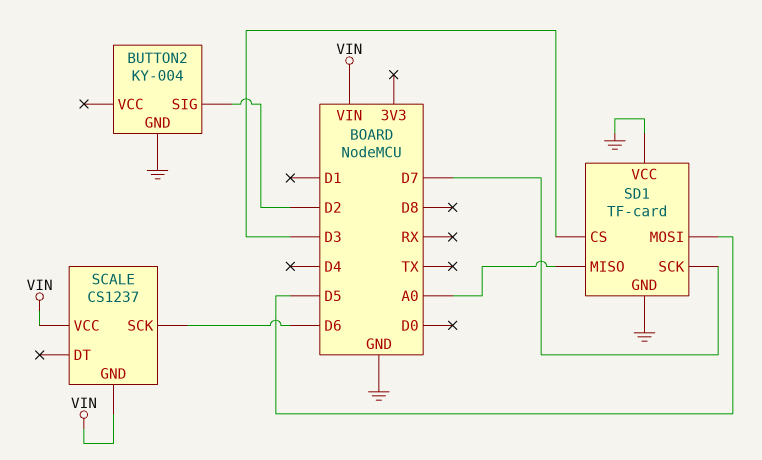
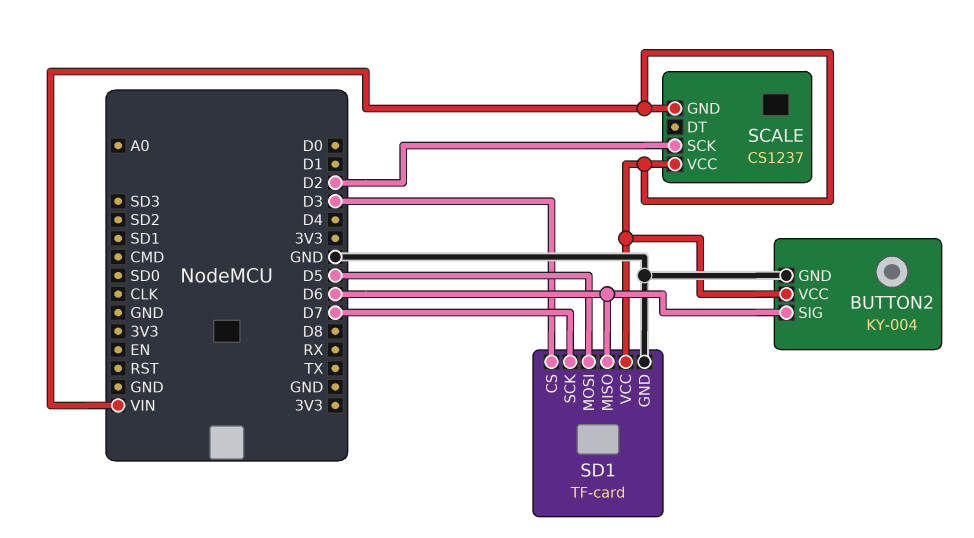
BUTTON2 pin SIG: D2 -> D6
BUTTON2 pin VCC: none -> VIN
SCALE pin SCK: D6 -> D2
SD1 pin MISO: A0 -> D6
SD1 pin VCC: GND -> VIN

